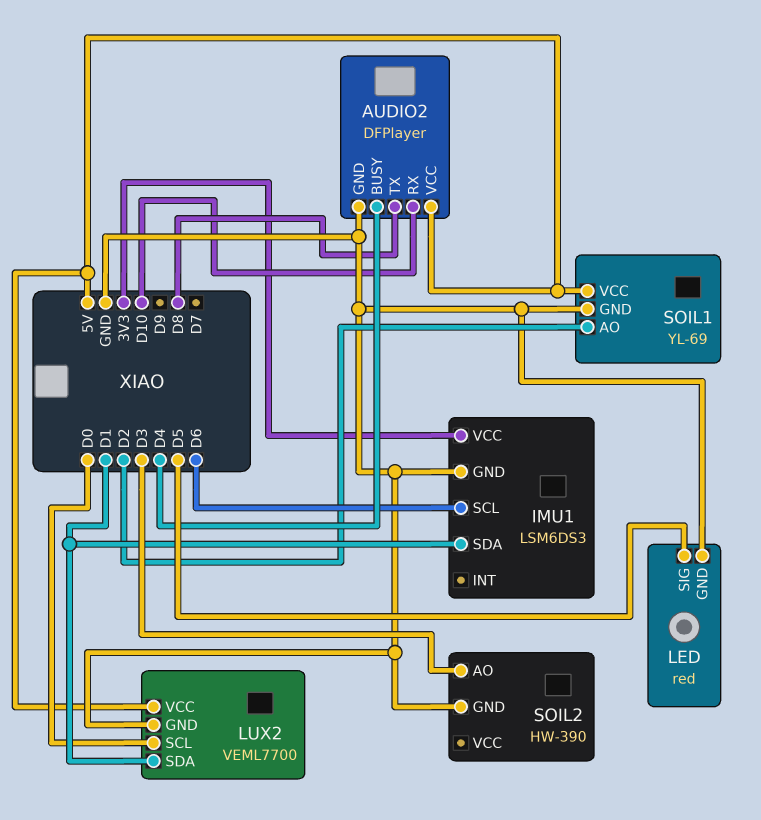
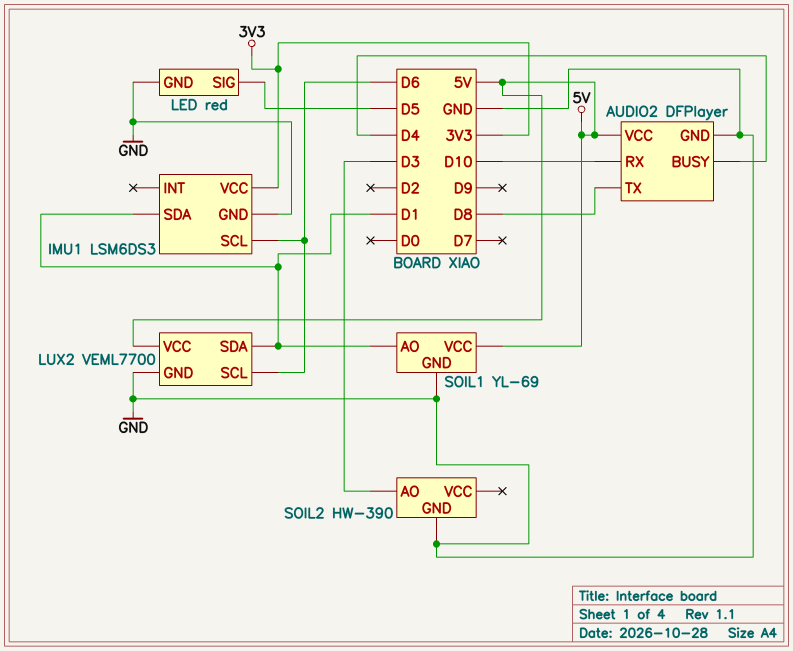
LUX2 pin SCL: D0 -> D6
SOIL1 pin AO: D2 -> D1

